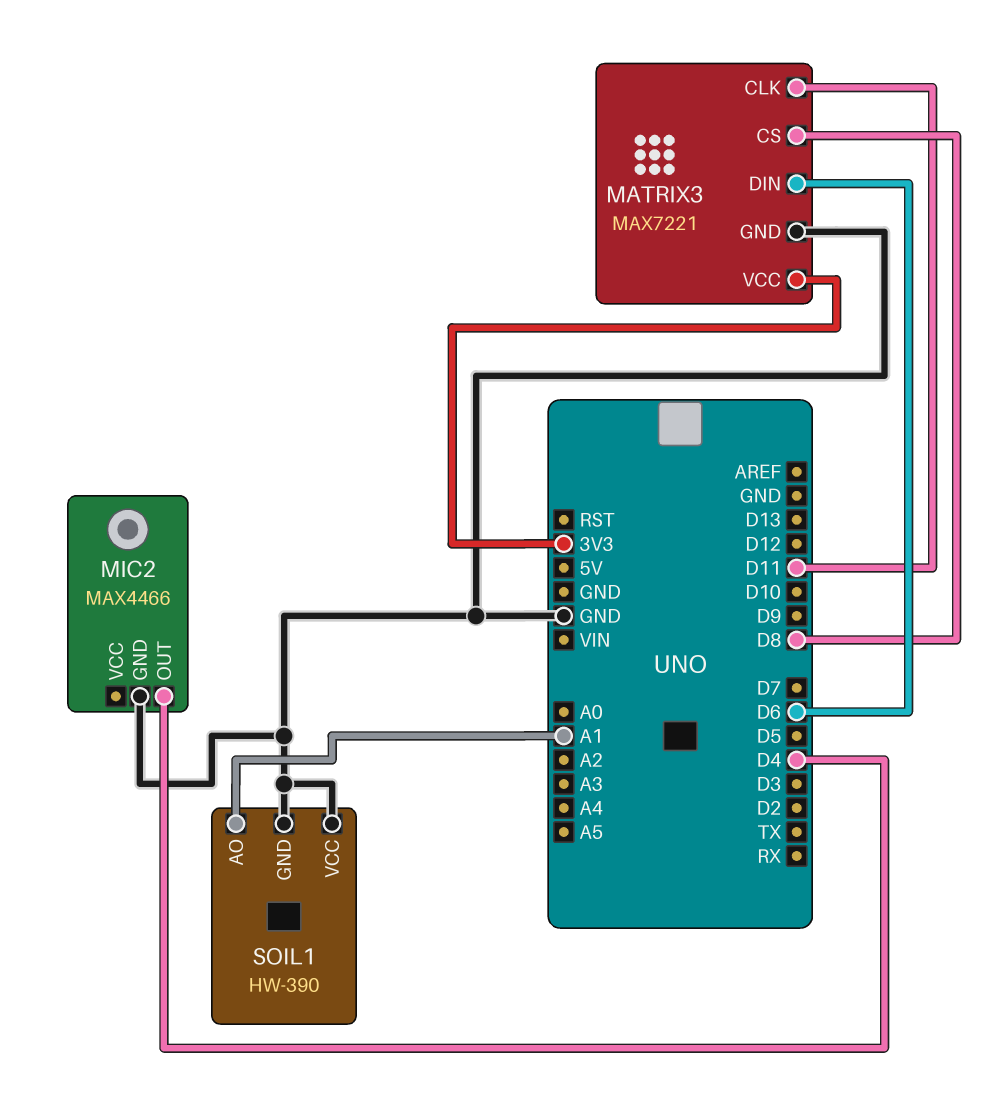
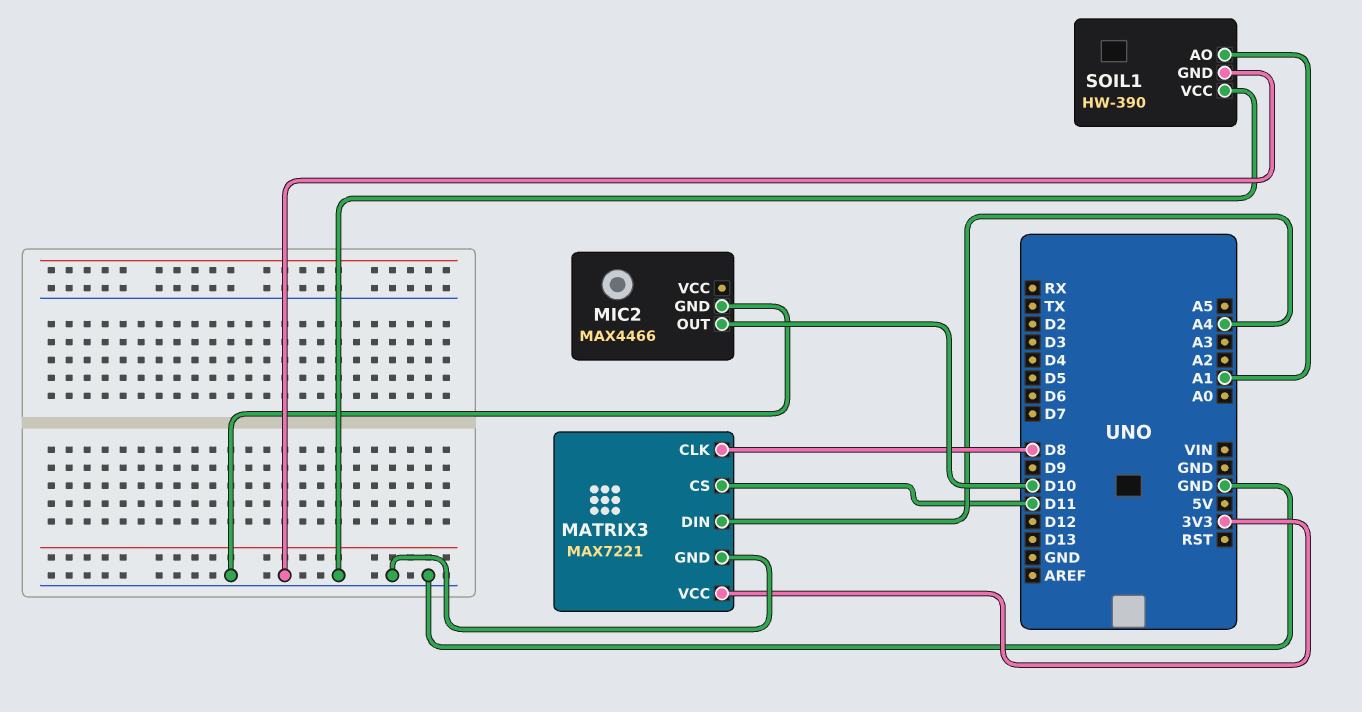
MATRIX3 pin CLK: D11 -> D8
MATRIX3 pin CS: D8 -> D11
MATRIX3 pin DIN: D6 -> A4
MIC2 pin OUT: D4 -> D10

